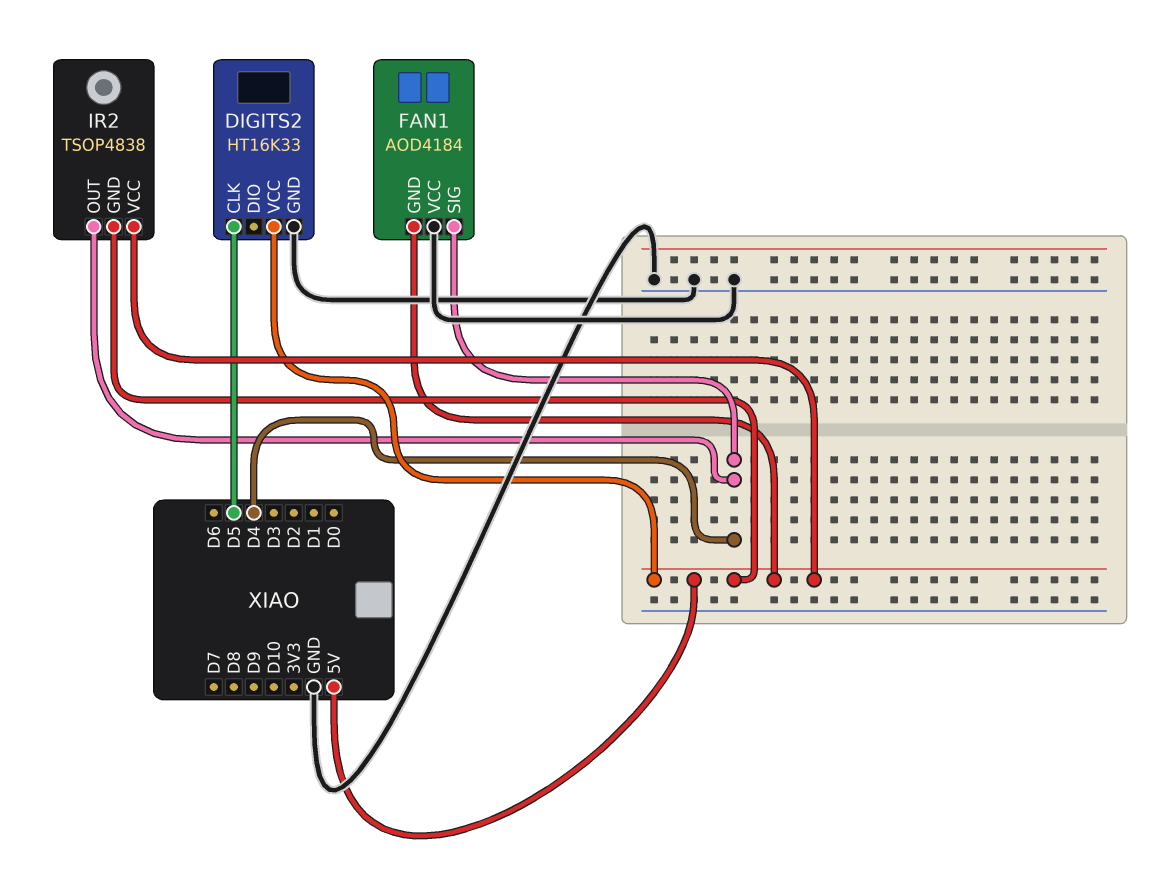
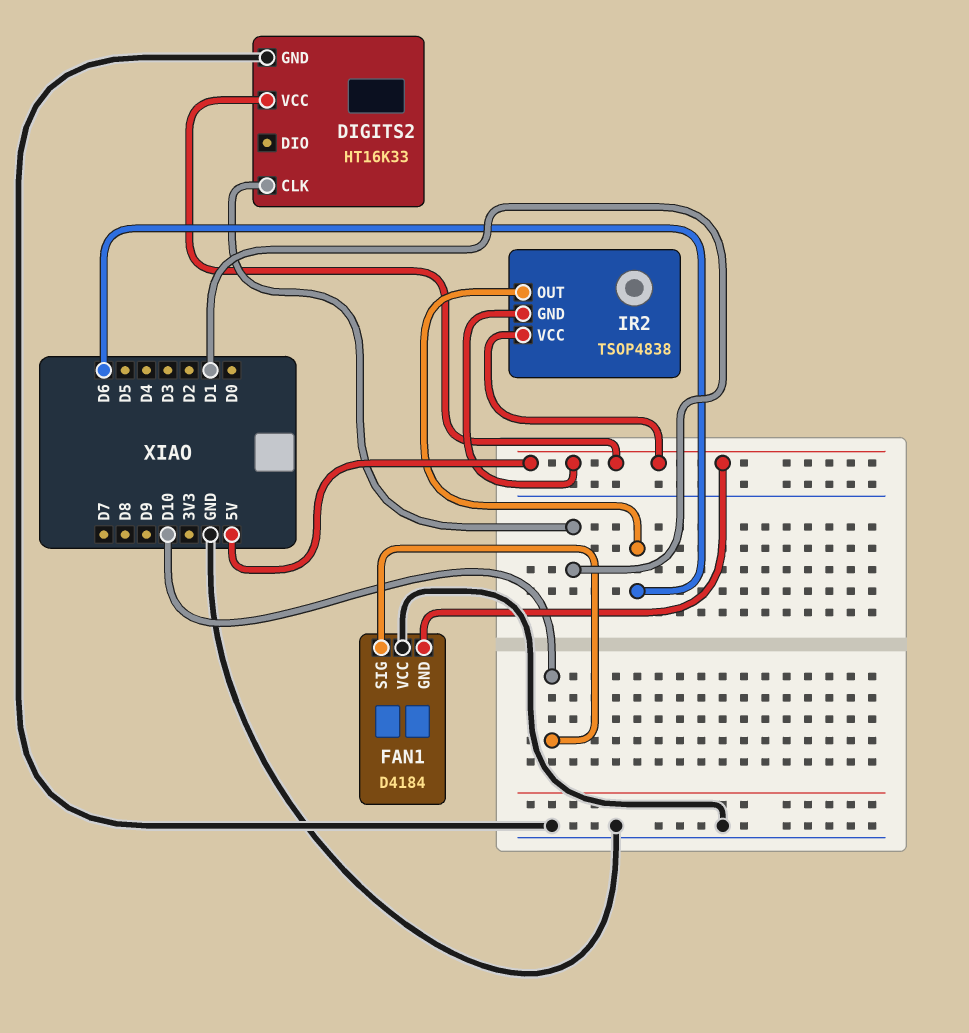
DIGITS2 pin CLK: D5 -> D1
FAN1: AOD4184 -> D4184
FAN1 pin SIG: D4 -> D10
IR2 pin OUT: D4 -> D6

